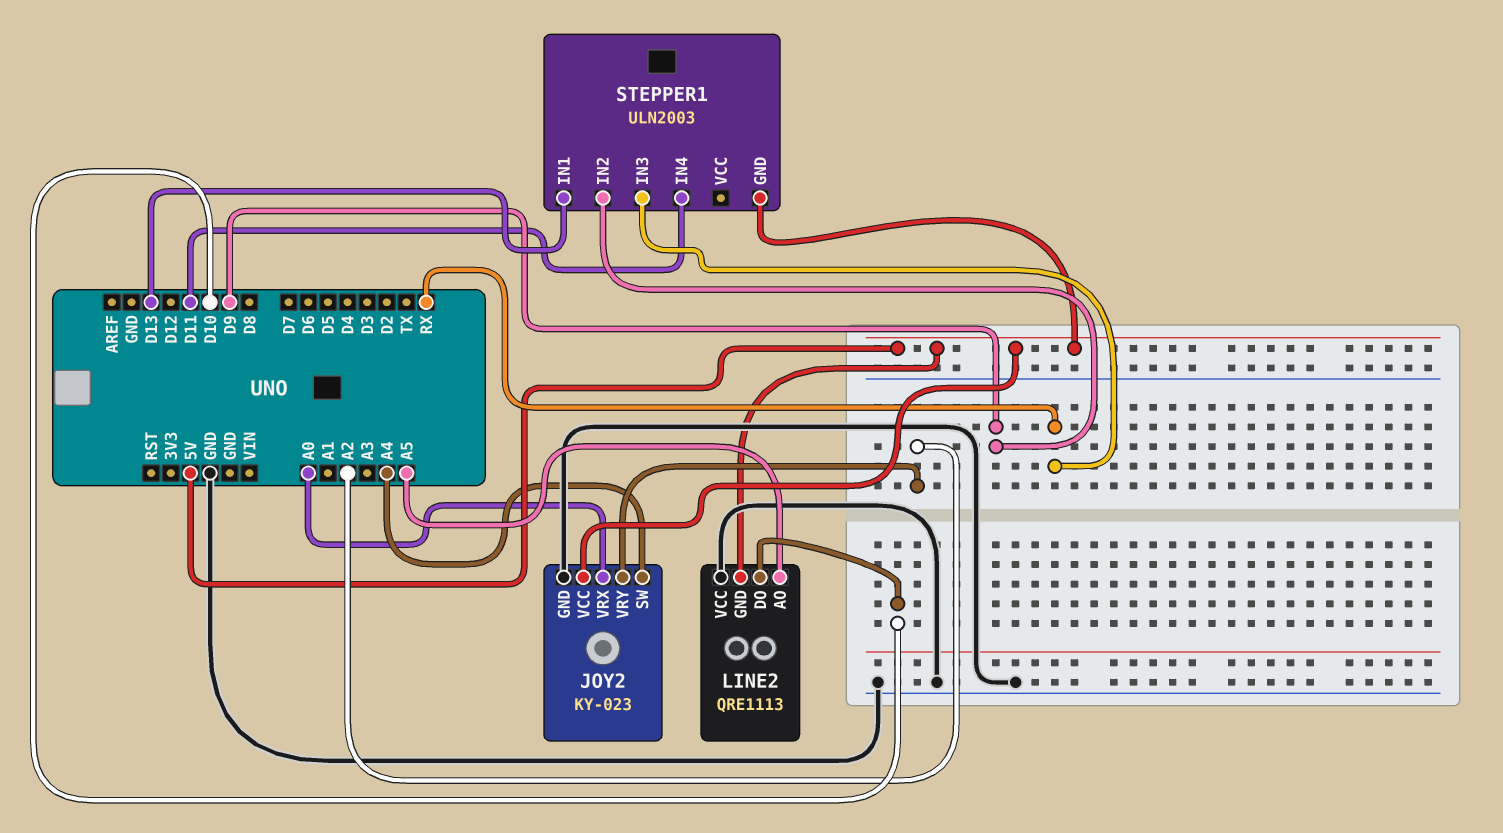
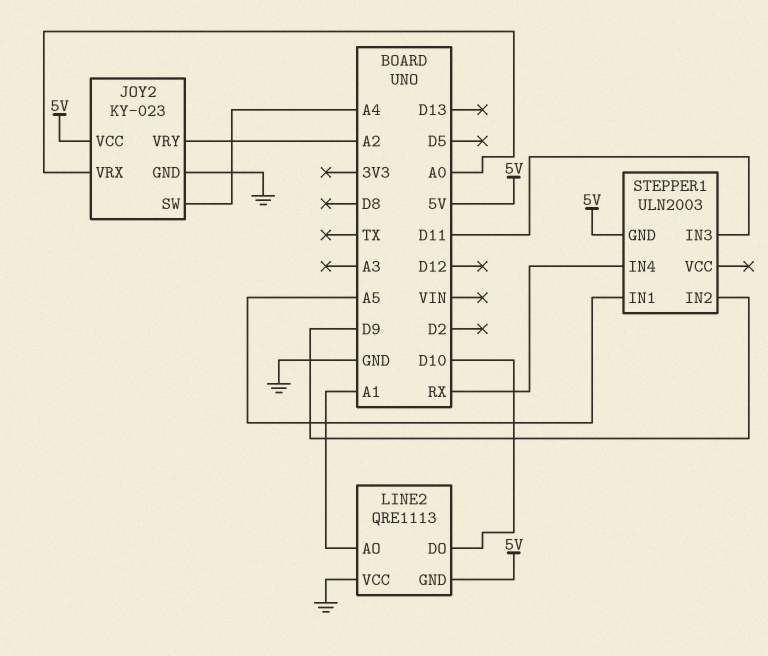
LINE2 pin AO: A5 -> A1
STEPPER1 pin IN1: D13 -> A5
STEPPER1 pin IN3: RX -> D11
STEPPER1 pin IN4: D11 -> RX

